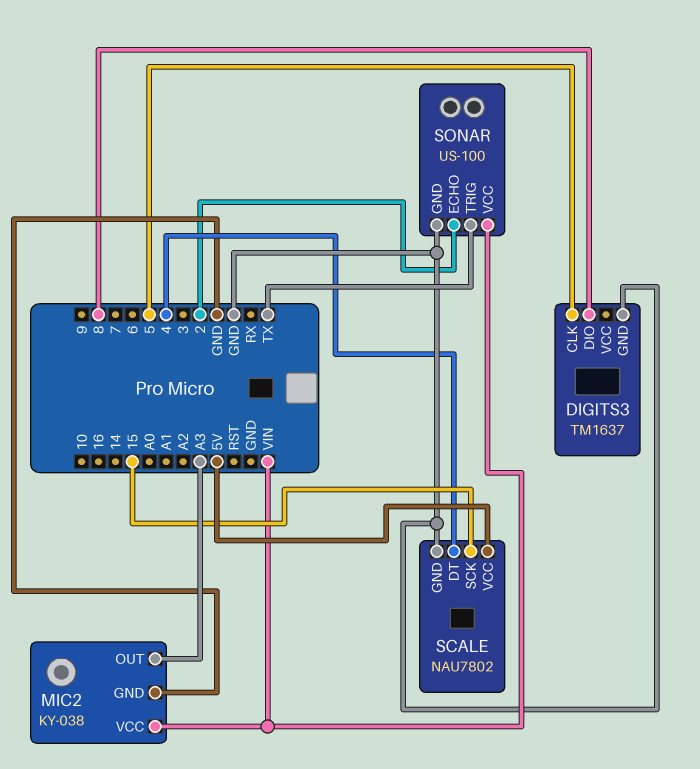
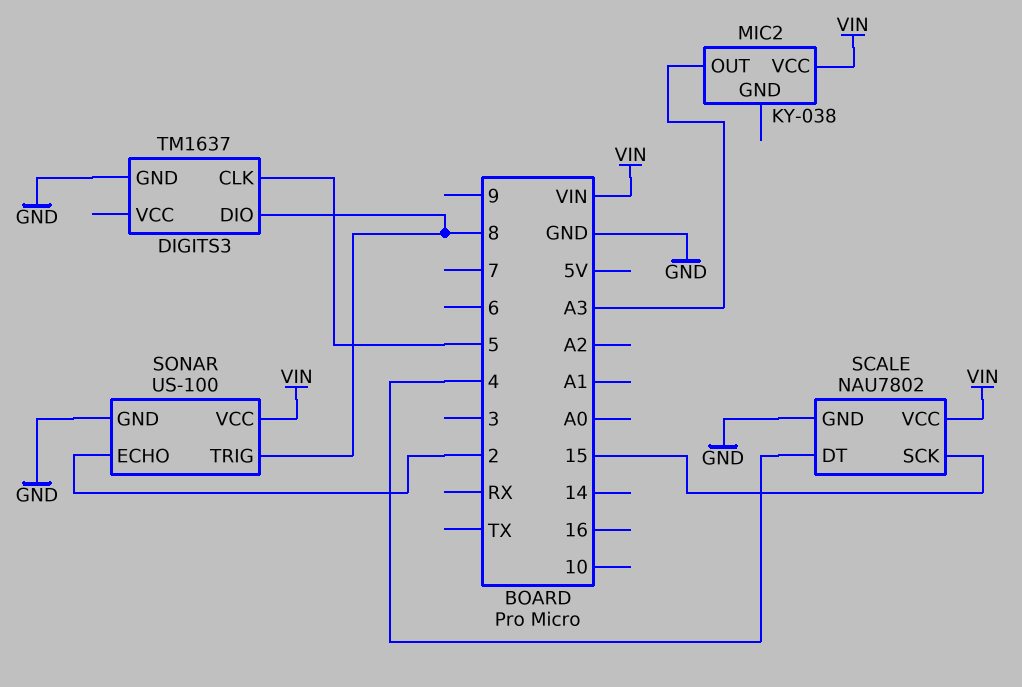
MIC2 pin GND: GND -> none
SCALE pin VCC: 5V -> VIN
SONAR pin TRIG: TX -> 8

